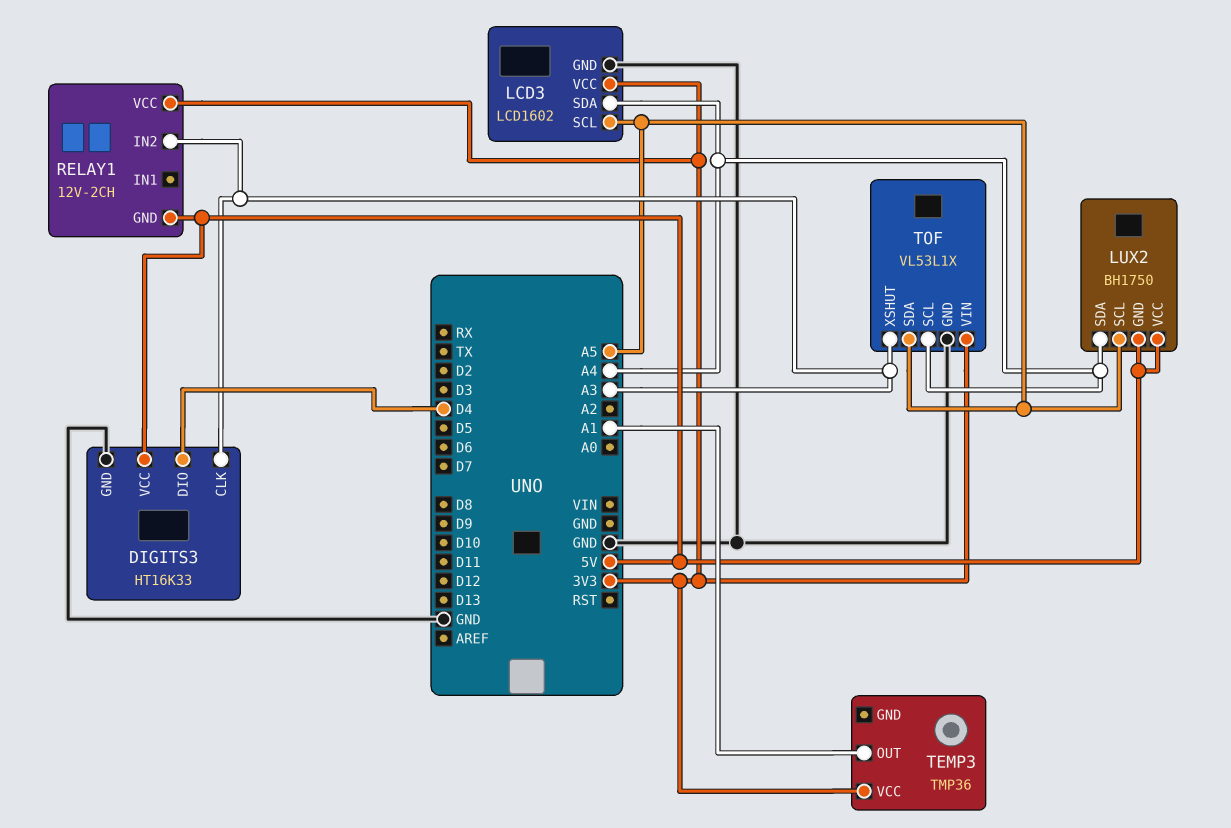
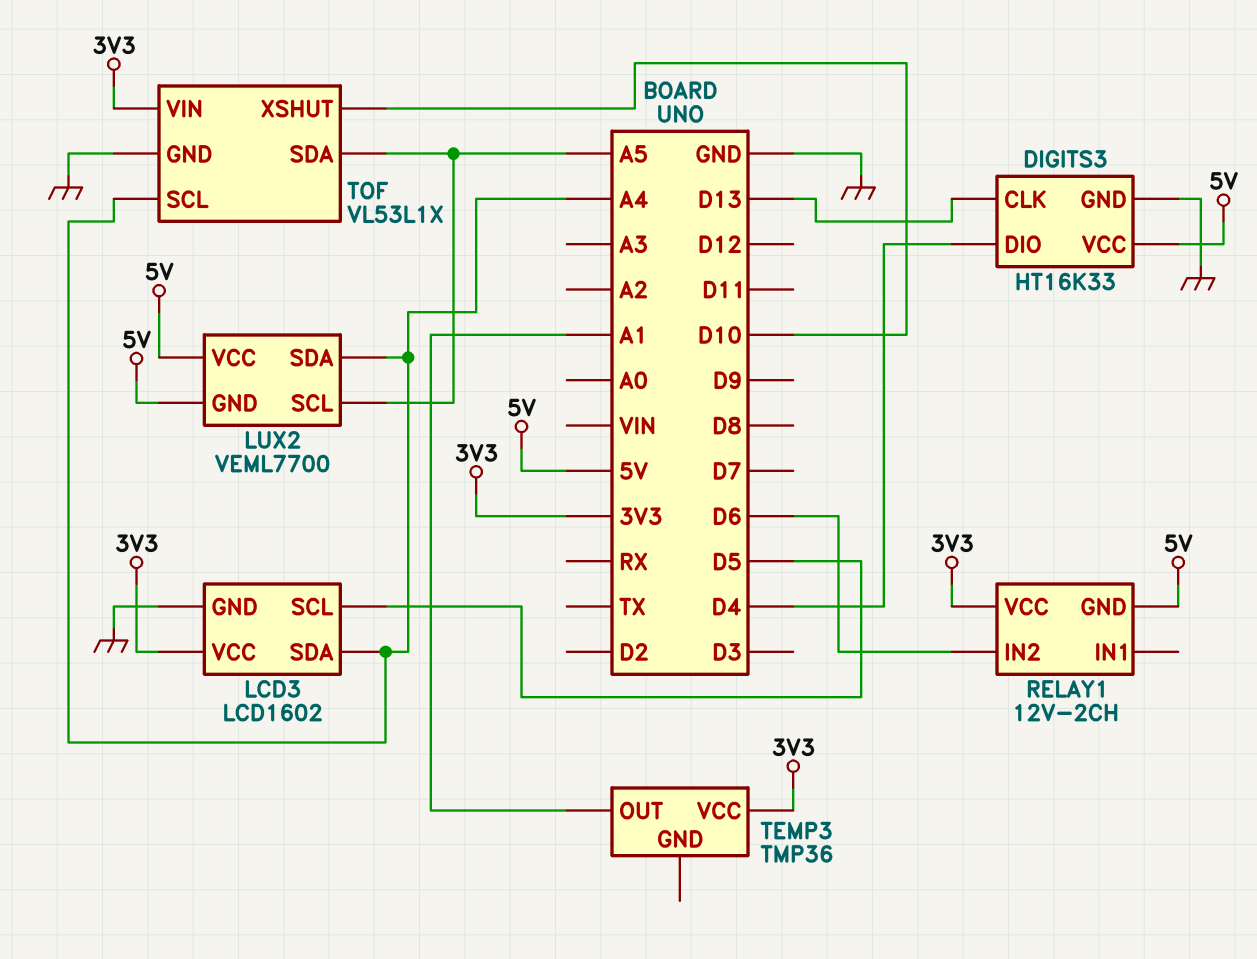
DIGITS3 pin CLK: A3 -> D13
LCD3 pin SCL: A5 -> D5
LUX2: BH1750 -> VEML7700
RELAY1 pin IN2: A3 -> D6
TOF pin XSHUT: A3 -> D10

